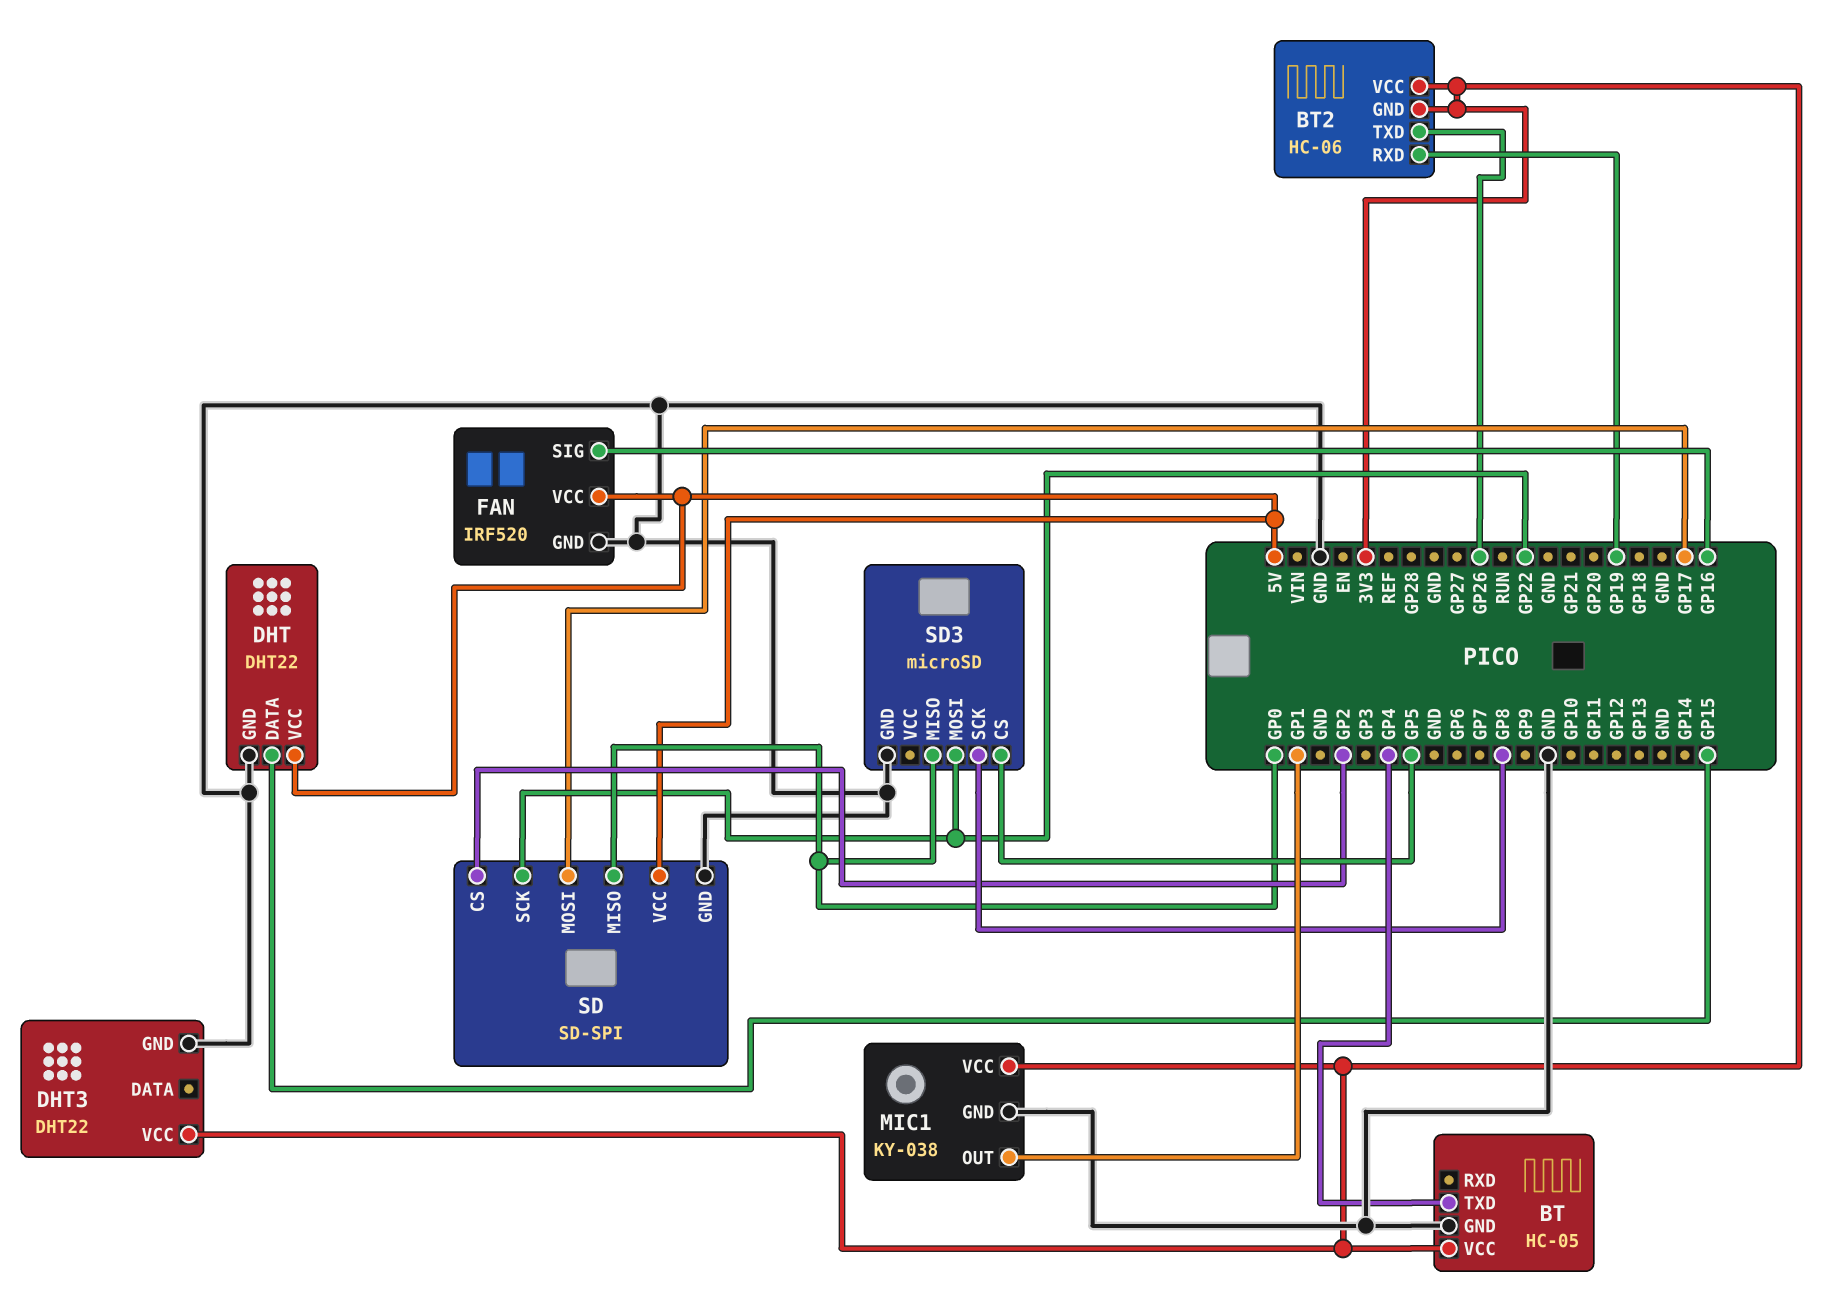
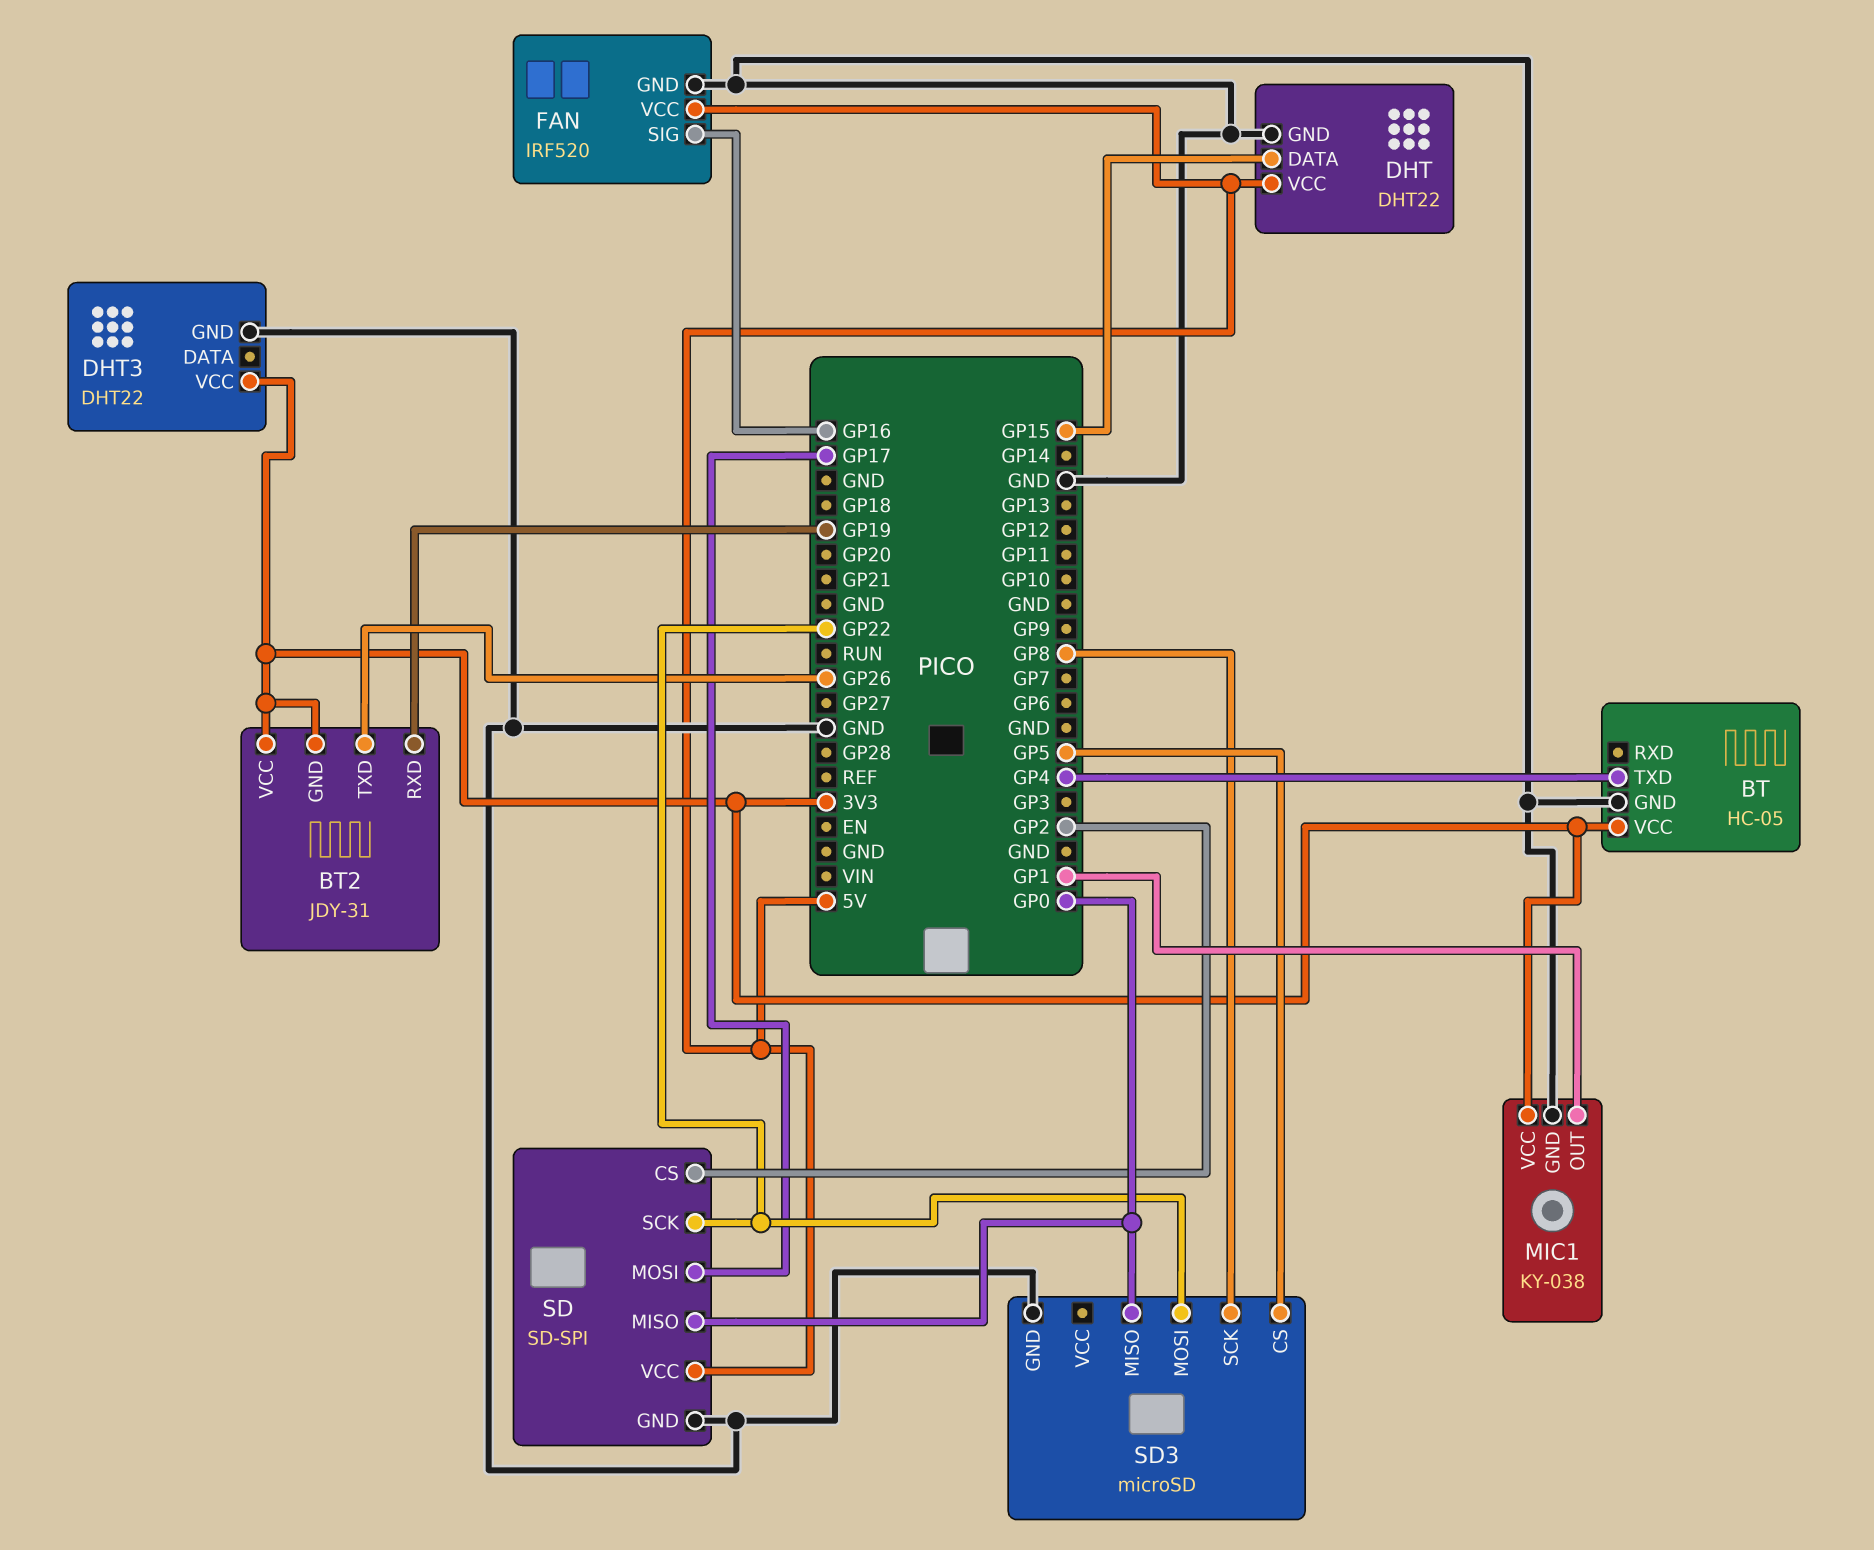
BT2: HC-06 -> JDY-31

